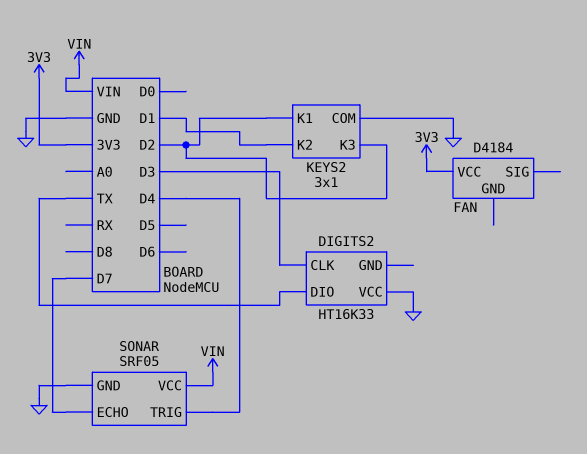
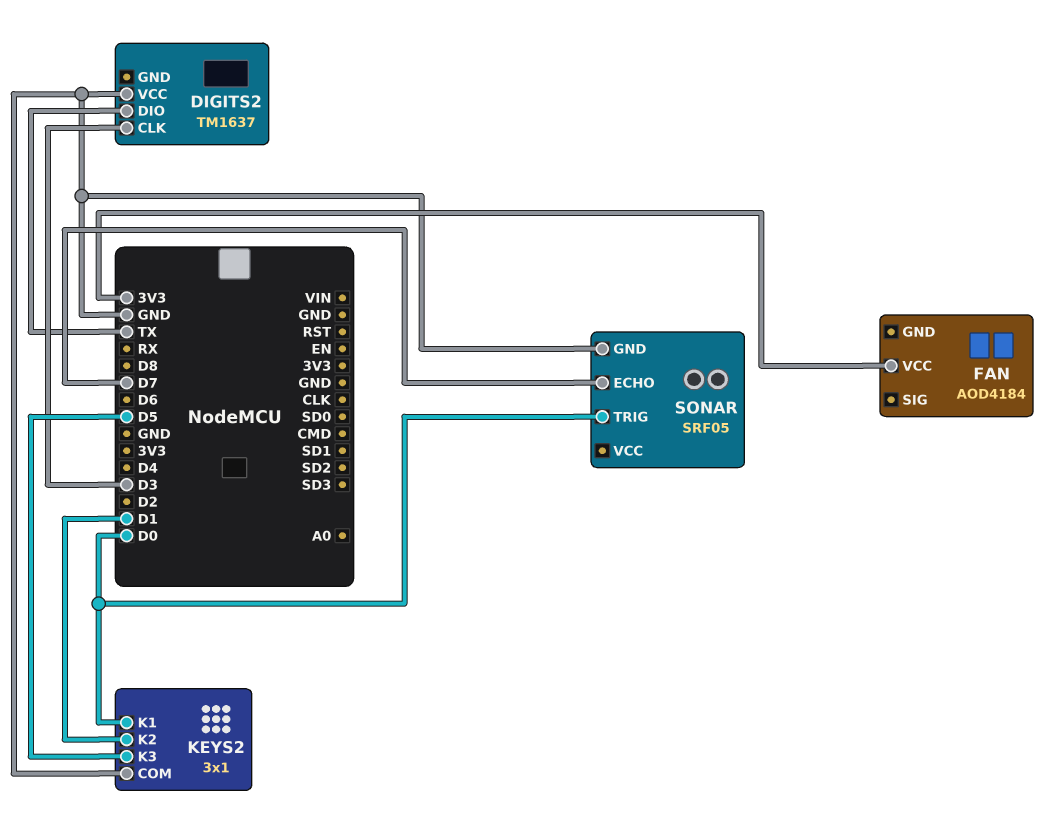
DIGITS2: HT16K33 -> TM1637
FAN: D4184 -> AOD4184
KEYS2 pin K1: D2 -> D0
KEYS2 pin K3: D2 -> D5
SONAR pin TRIG: D4 -> D0
SONAR pin VCC: VIN -> none

